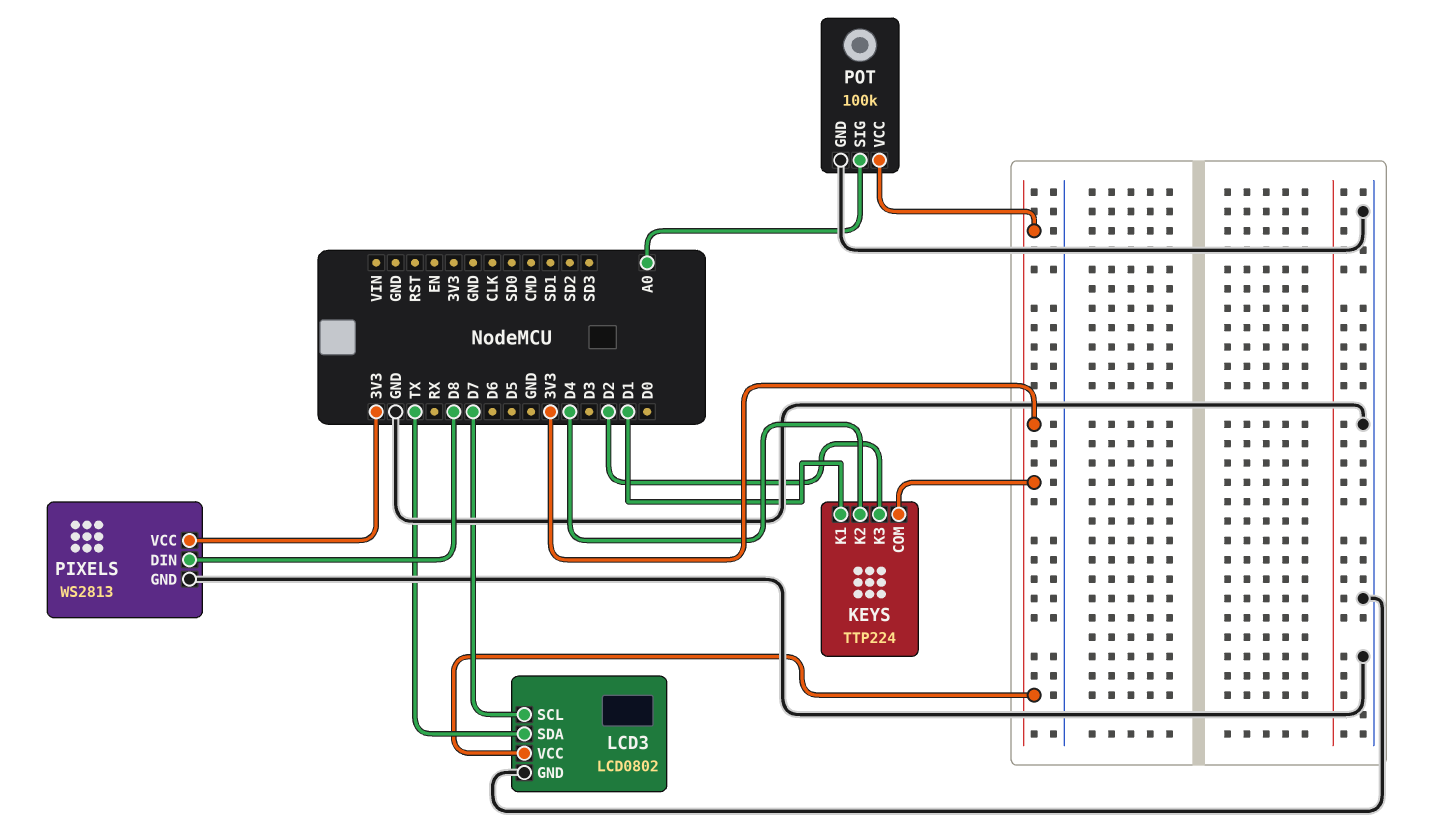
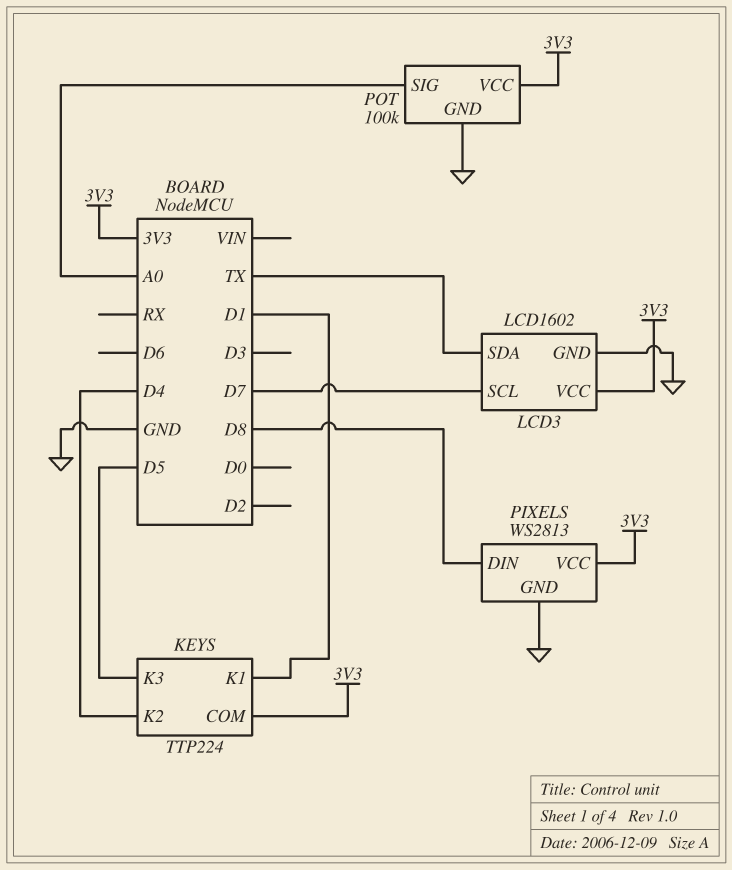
KEYS pin K3: D2 -> D5
LCD3: LCD0802 -> LCD1602

